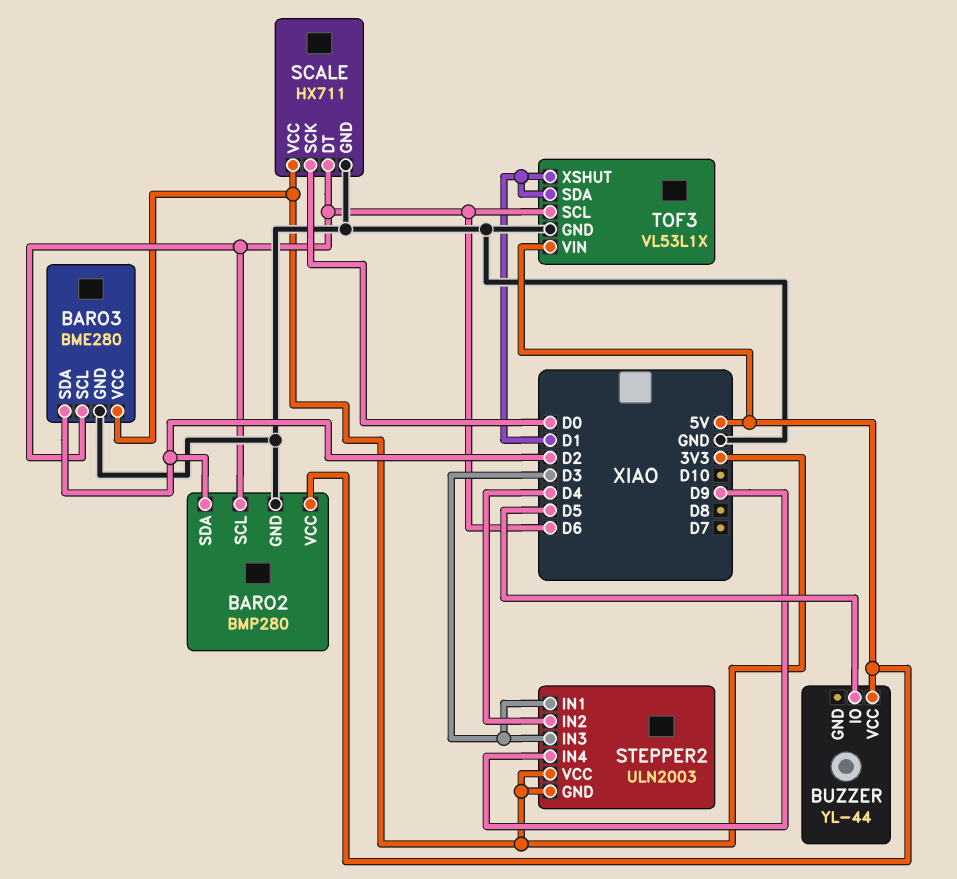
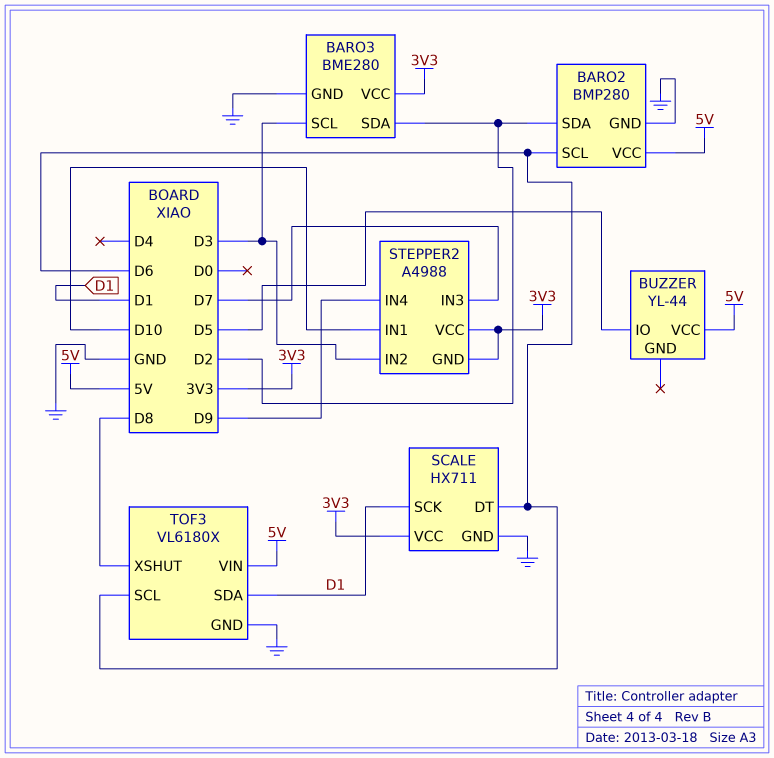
BARO3 pin SCL: D6 -> D3
SCALE pin SCK: D0 -> D1
STEPPER2: ULN2003 -> A4988
STEPPER2 pin IN1: D3 -> D10
STEPPER2 pin IN2: D4 -> D3
STEPPER2 pin IN3: D3 -> D7
TOF3: VL53L1X -> VL6180X
TOF3 pin XSHUT: D1 -> D8

